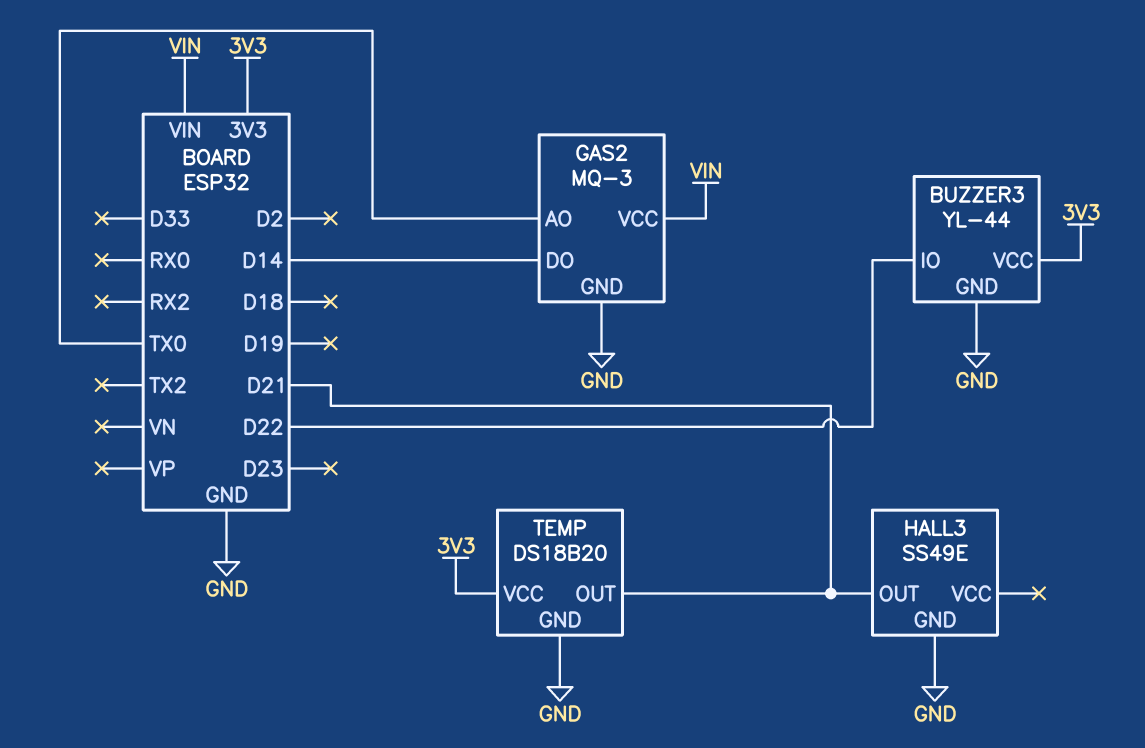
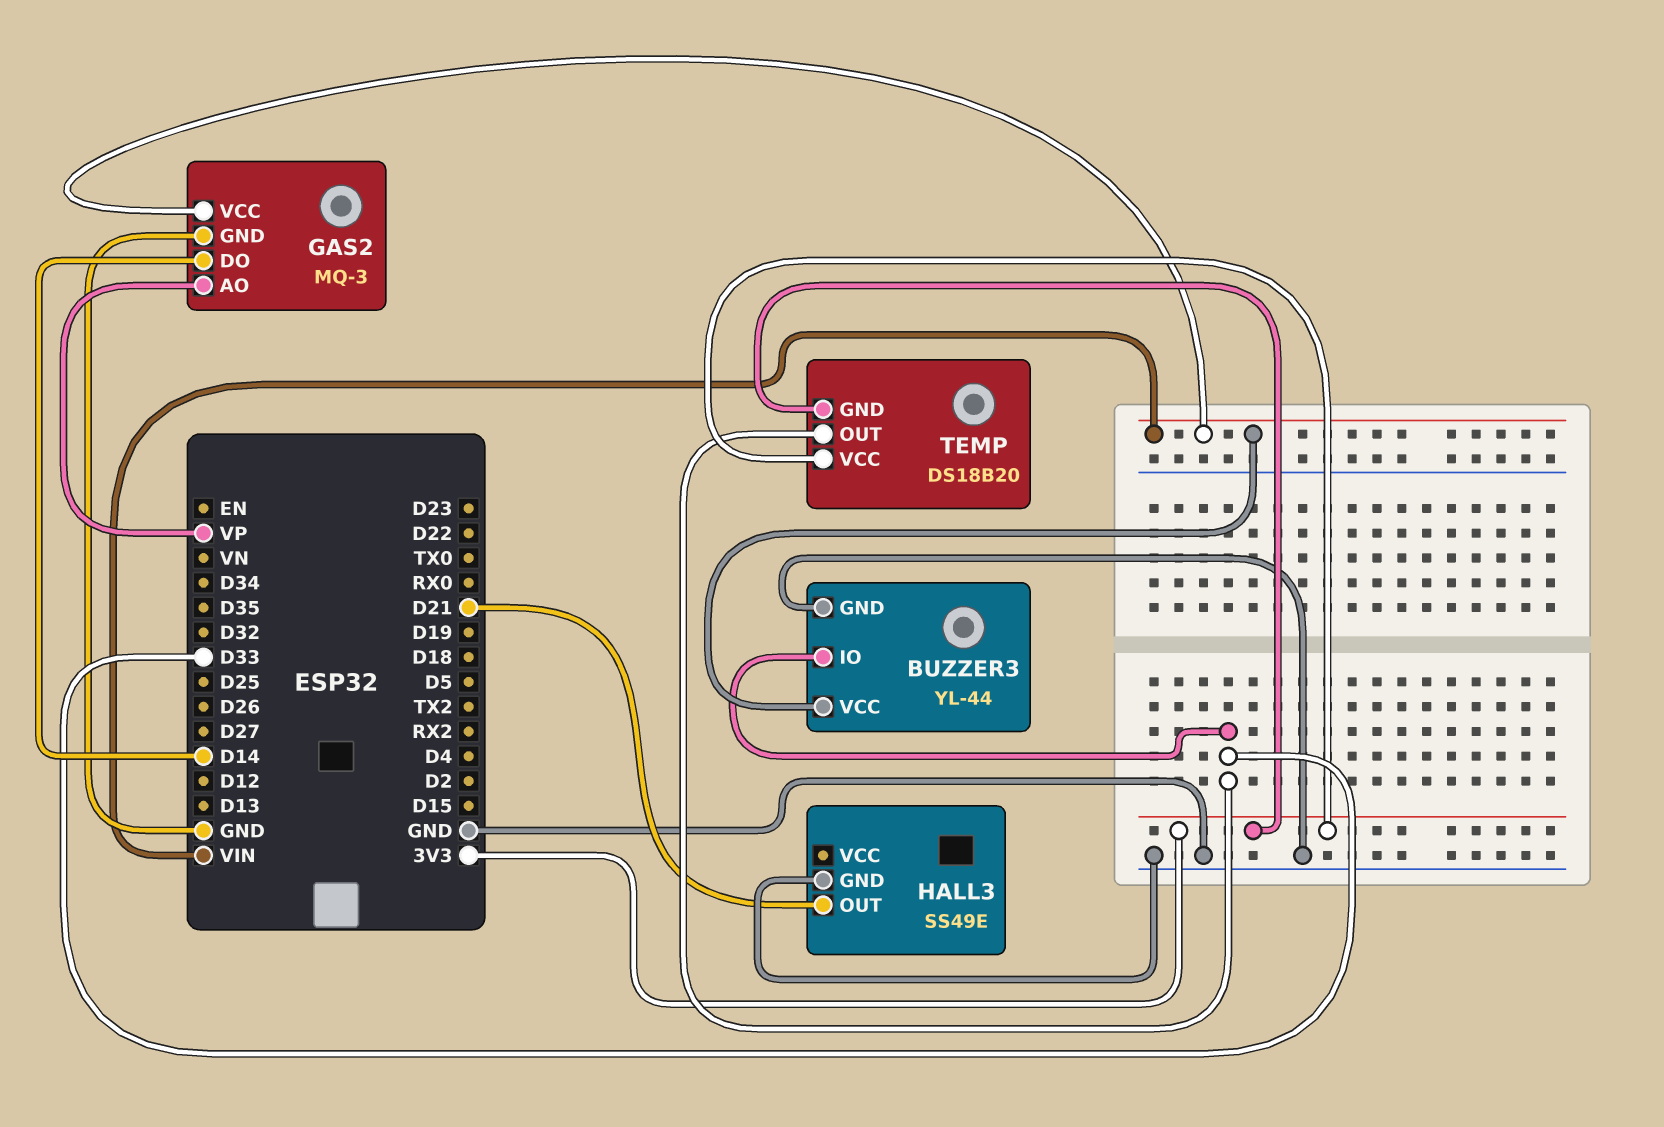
BUZZER3 pin IO: D22 -> D33
BUZZER3 pin VCC: 3V3 -> VIN
GAS2 pin AO: TX0 -> VP
TEMP pin GND: GND -> 3V3
TEMP pin OUT: D21 -> D33

